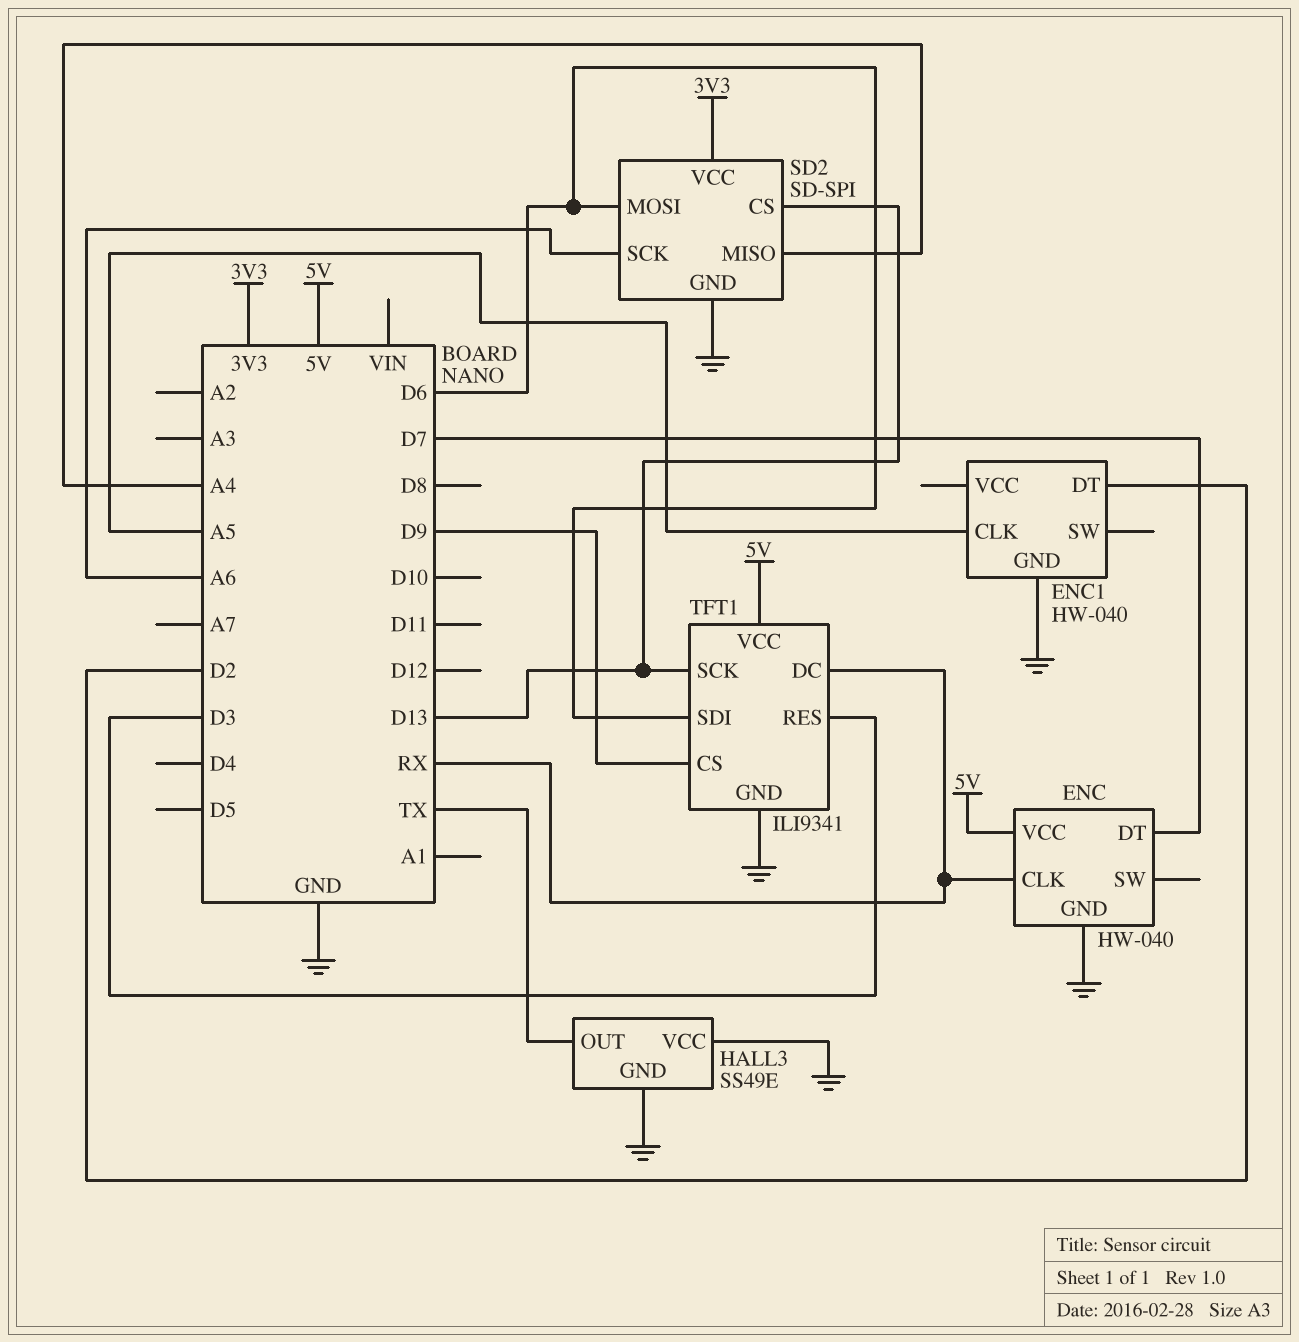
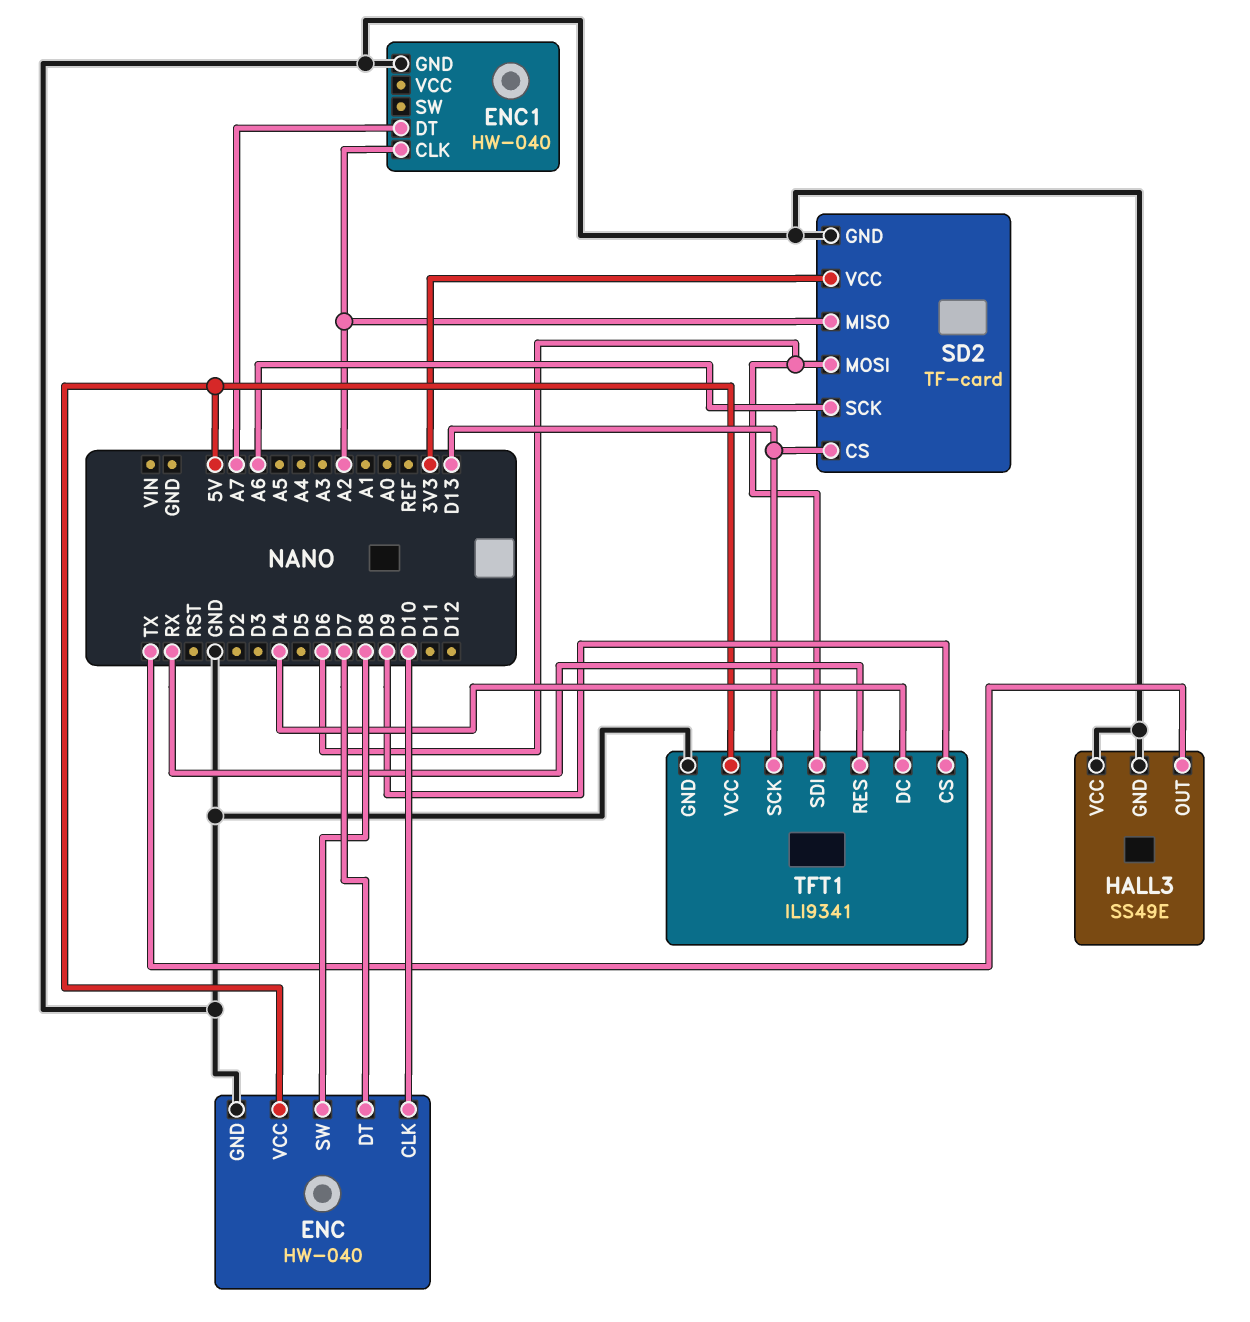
ENC pin CLK: RX -> D10
ENC pin SW: none -> D8
ENC1 pin CLK: A5 -> A2
ENC1 pin DT: D2 -> A7
SD2: SD-SPI -> TF-card
SD2 pin MISO: A4 -> A2
TFT1 pin DC: RX -> D4
TFT1 pin RES: D3 -> RX

